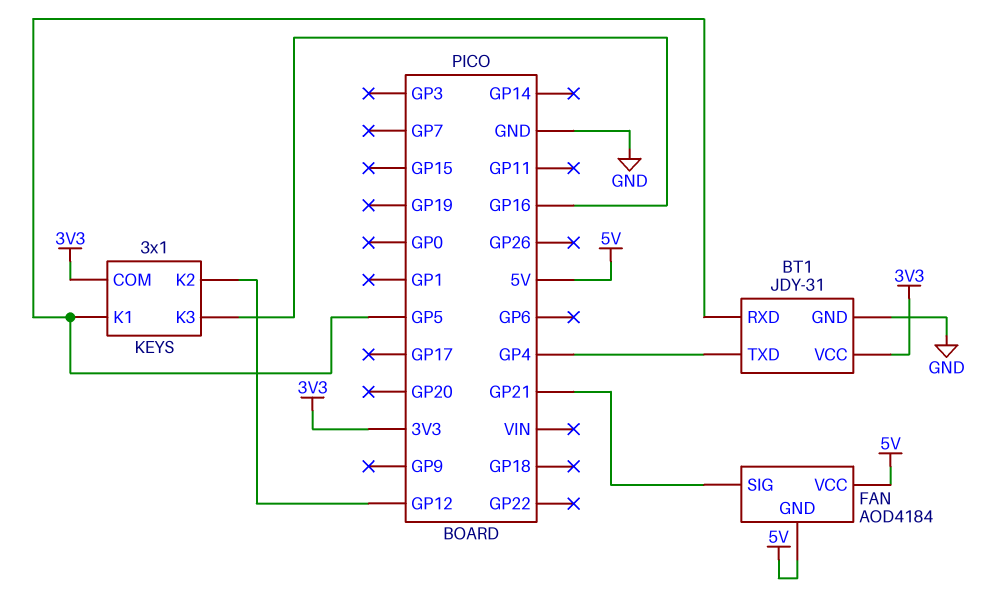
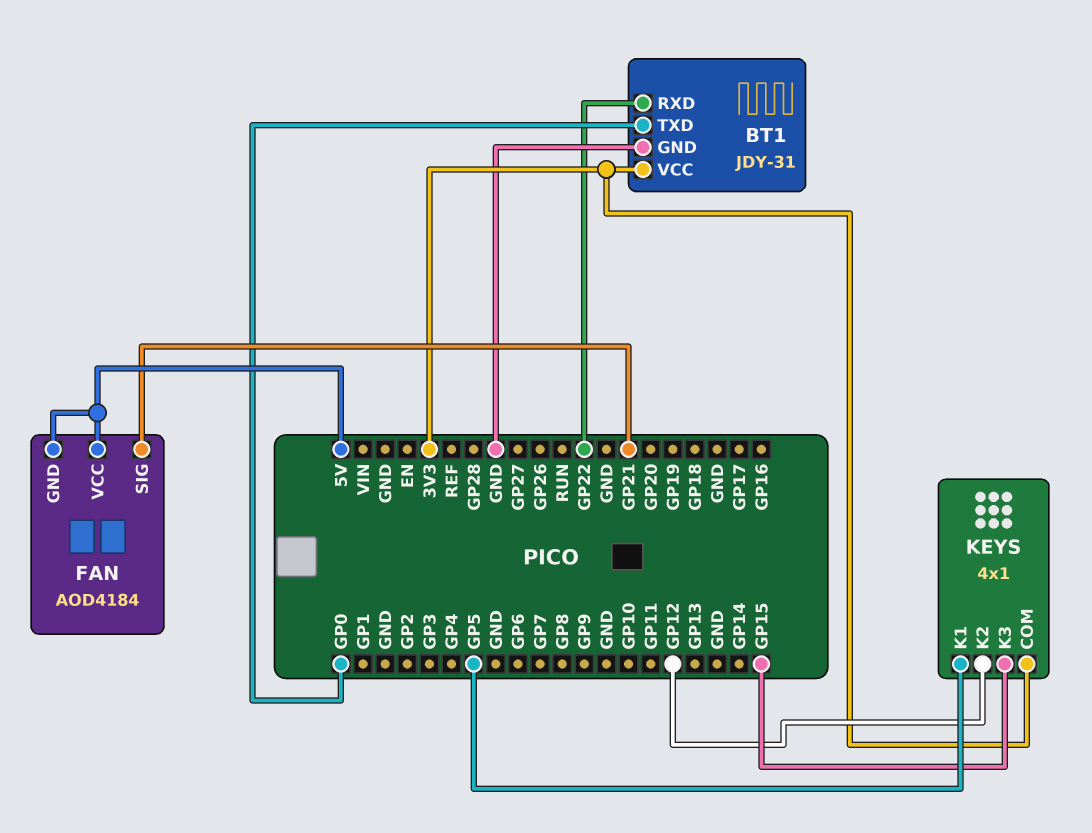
BT1 pin RXD: GP5 -> GP22
BT1 pin TXD: GP4 -> GP0
KEYS: 3x1 -> 4x1
KEYS pin K3: GP16 -> GP15

